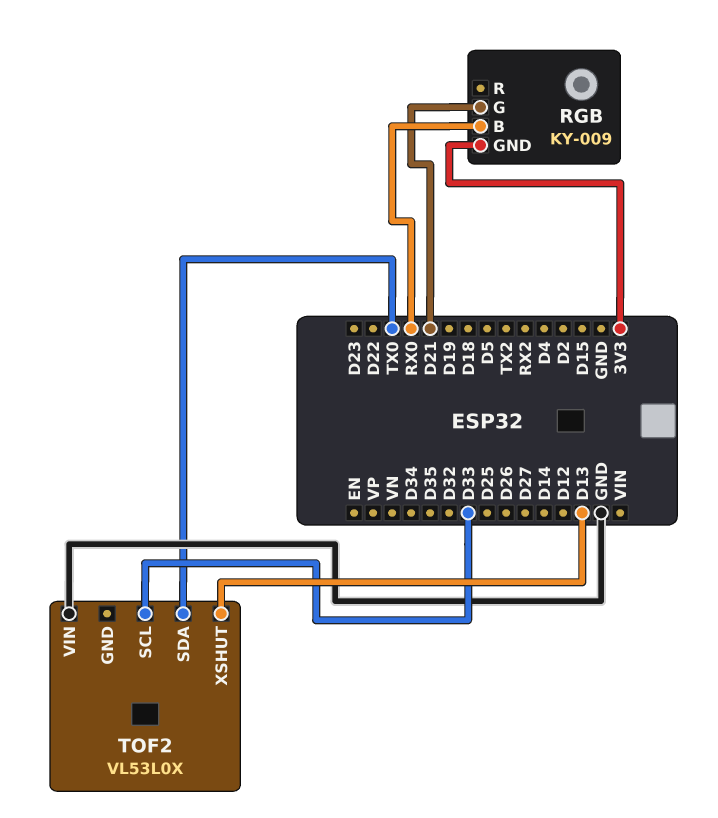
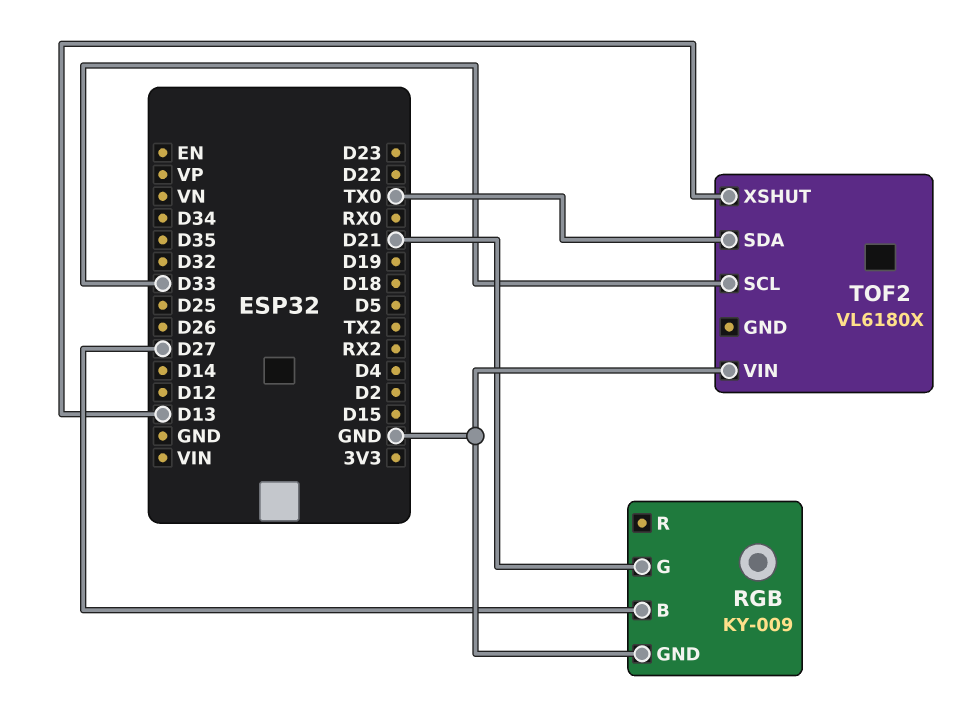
RGB pin B: RX0 -> D27
RGB pin GND: 3V3 -> GND
TOF2: VL53L0X -> VL6180X

